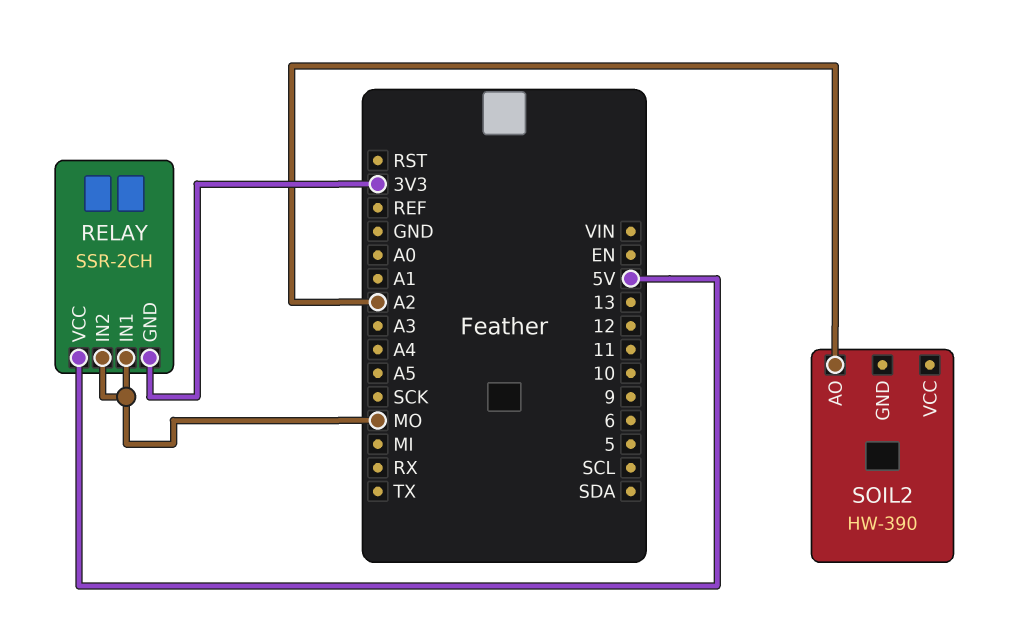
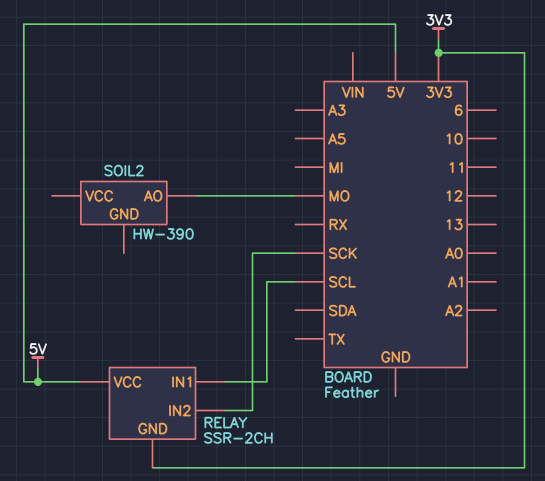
RELAY pin IN1: MO -> SCL
RELAY pin IN2: MO -> SCK
SOIL2 pin AO: A2 -> MO

